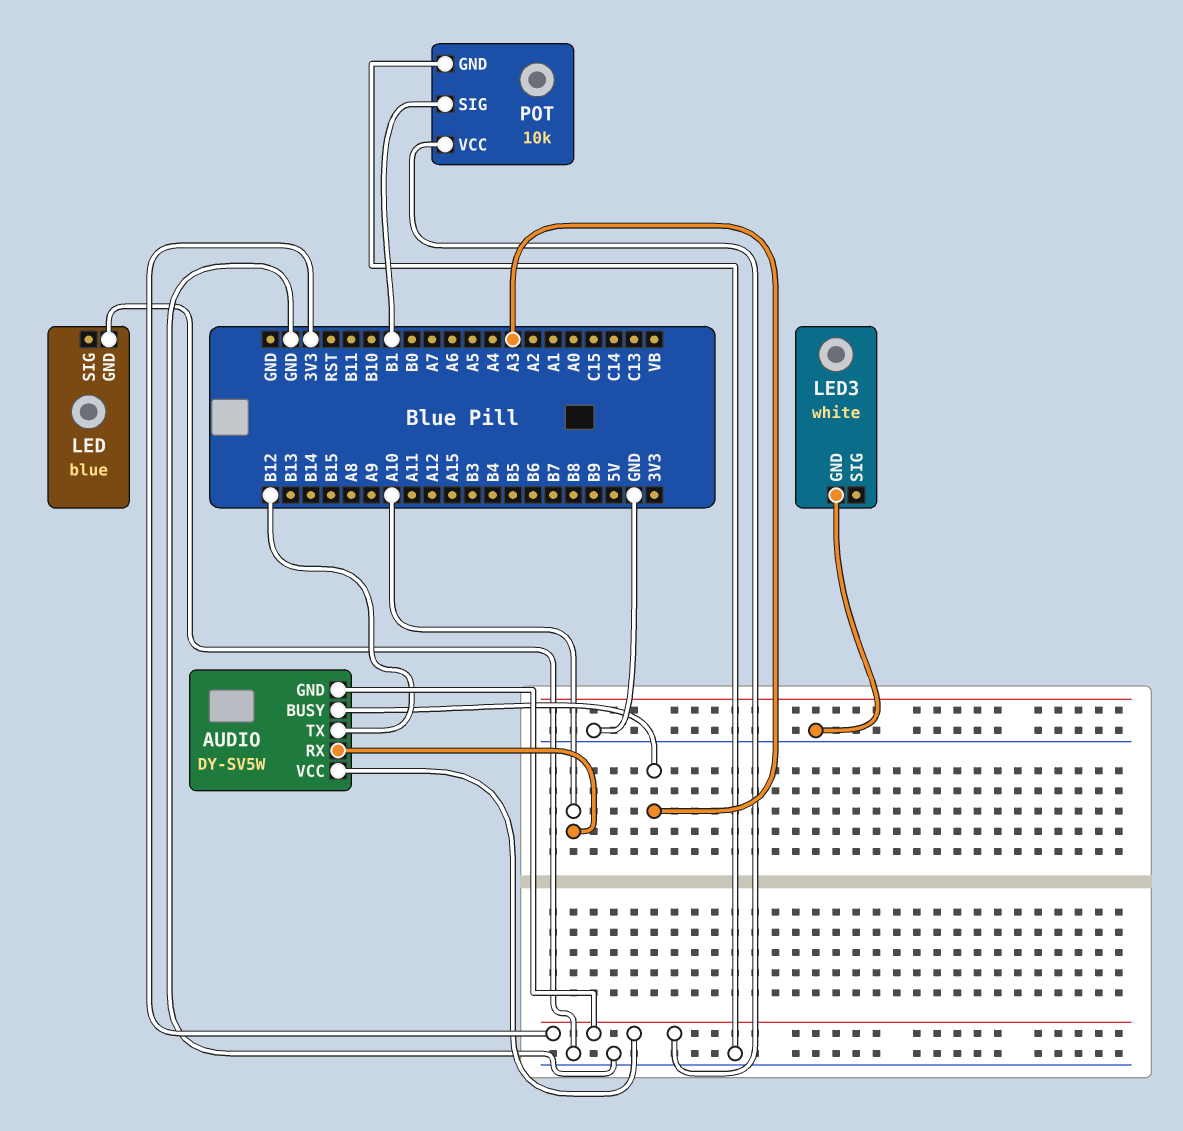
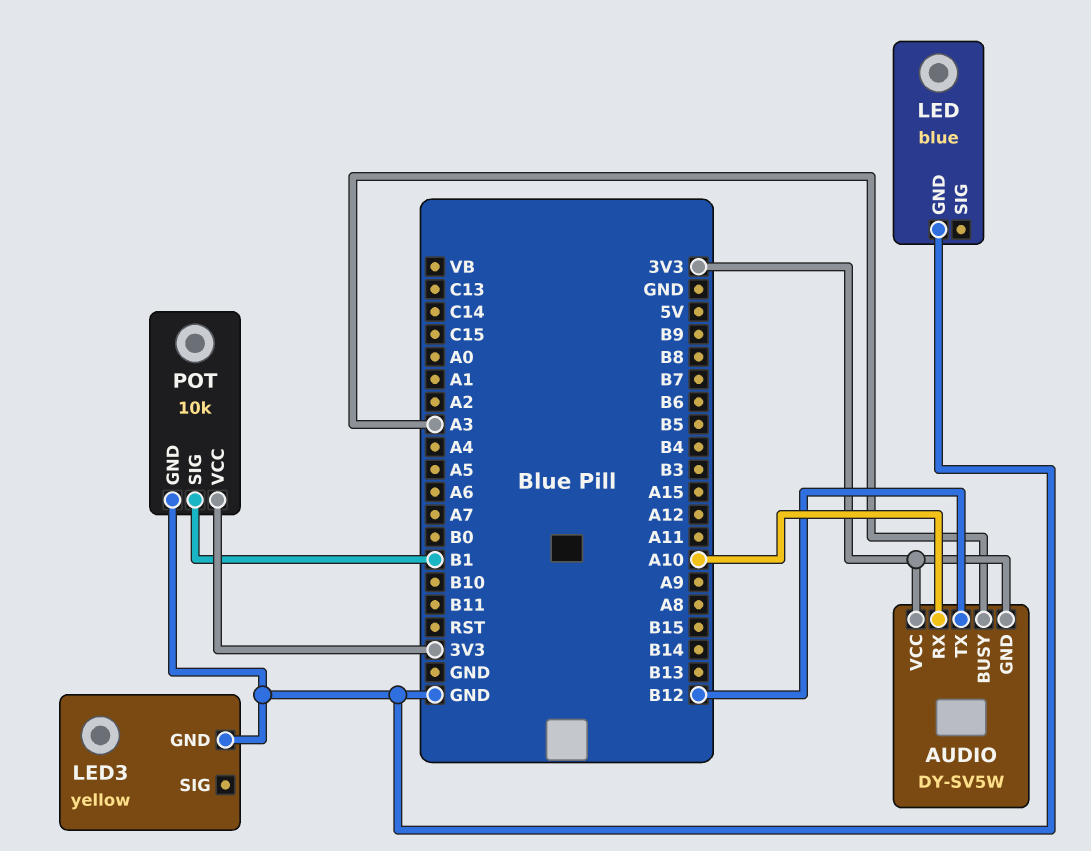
LED3: white -> yellow

